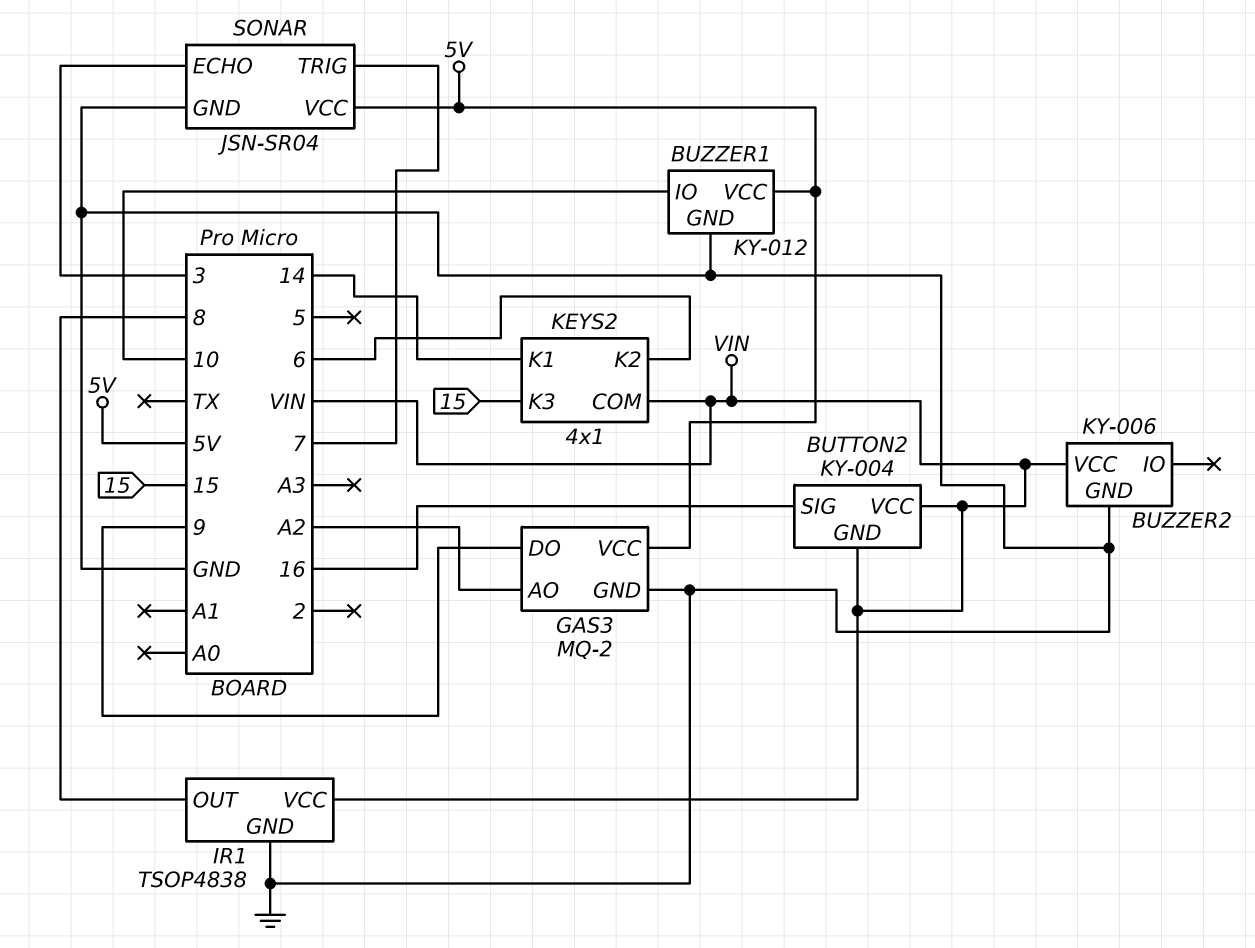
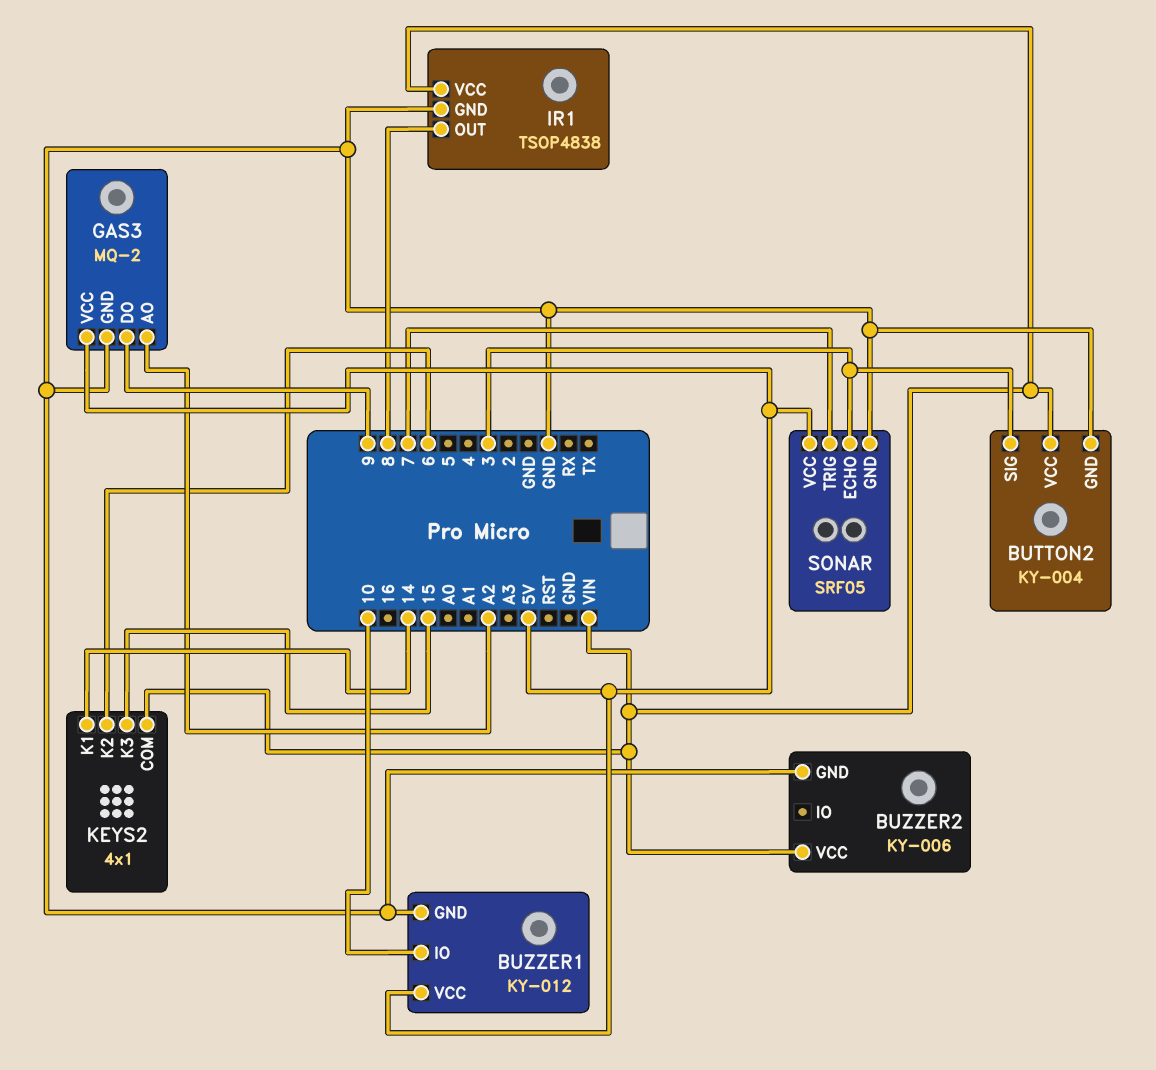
BUTTON2 pin GND: VIN -> GND
BUTTON2 pin SIG: 16 -> 3
SONAR: JSN-SR04 -> SRF05

